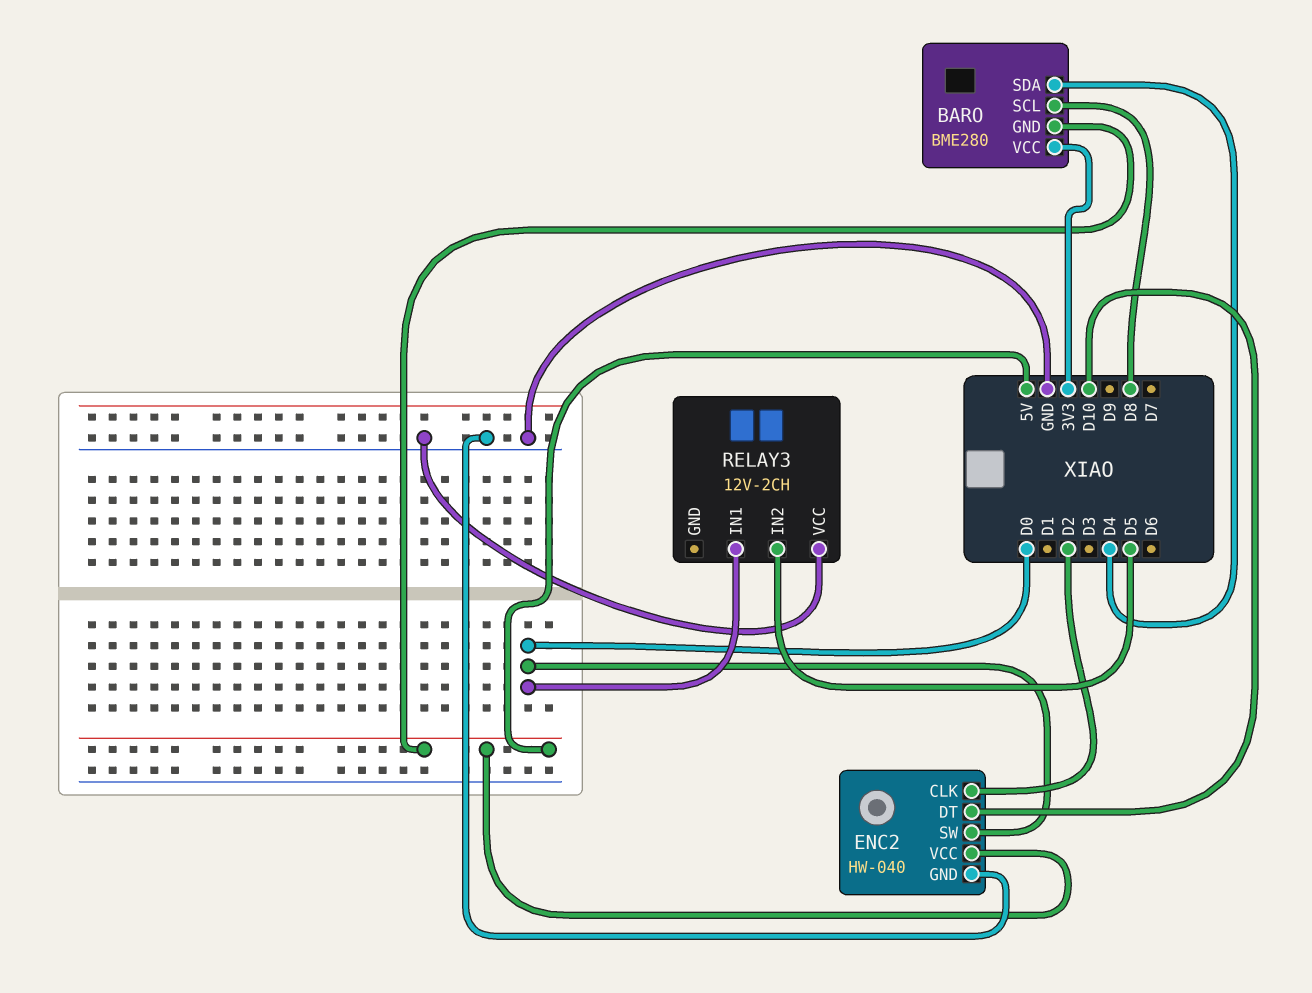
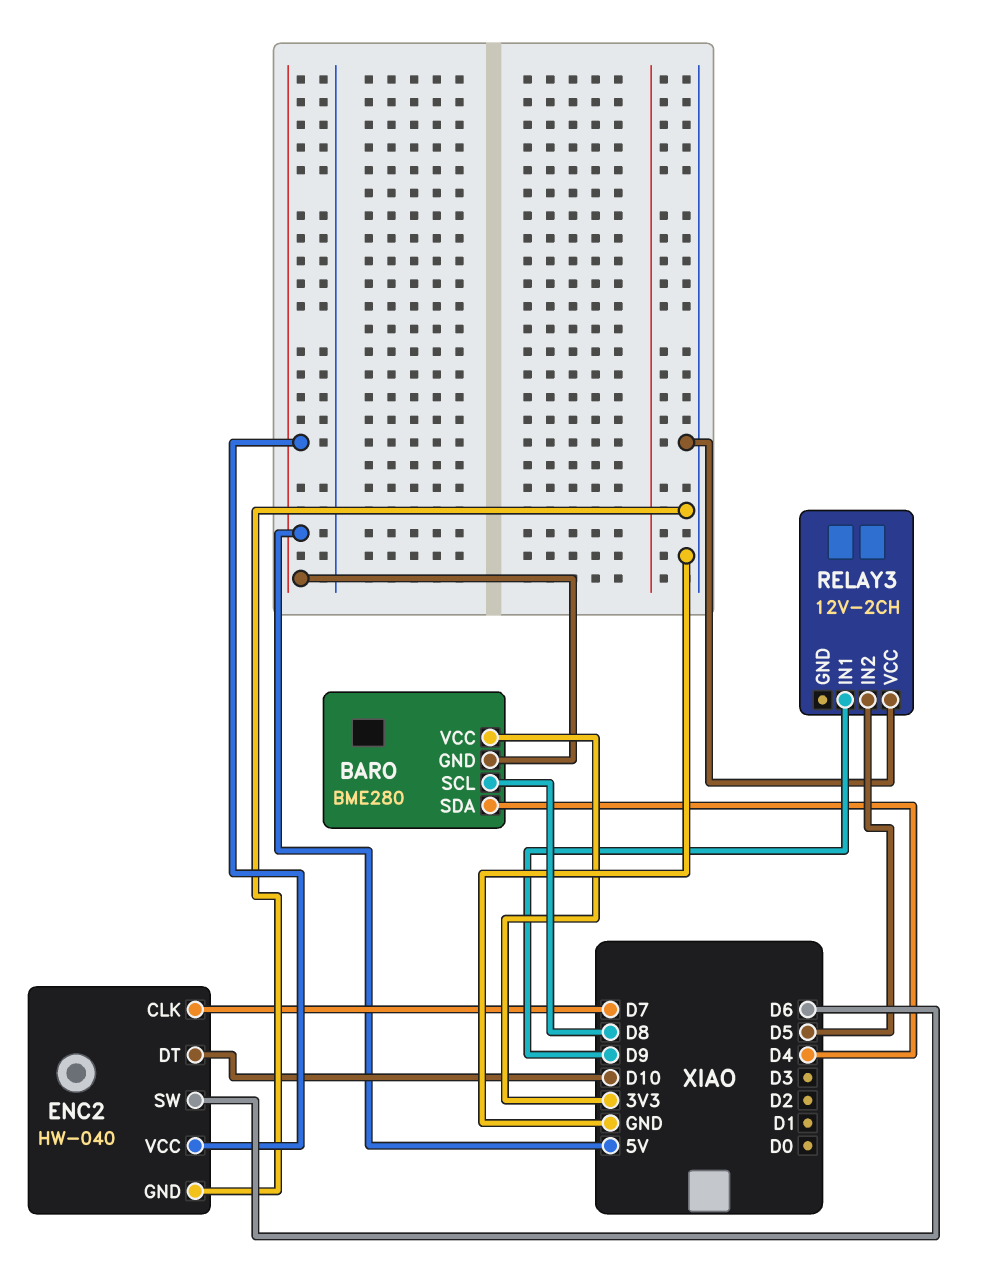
ENC2 pin CLK: D2 -> D7
ENC2 pin SW: D0 -> D6
RELAY3 pin IN1: D0 -> D9

